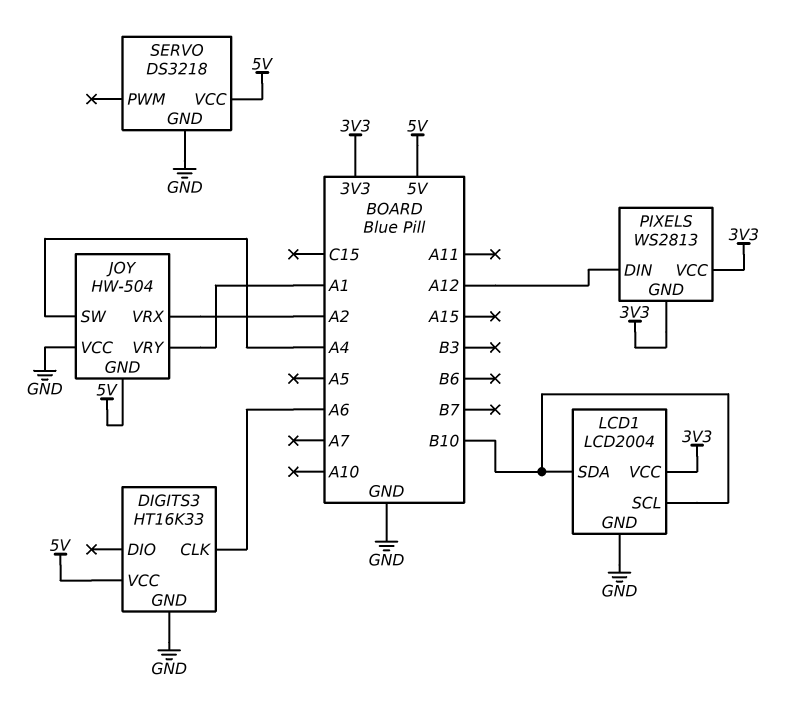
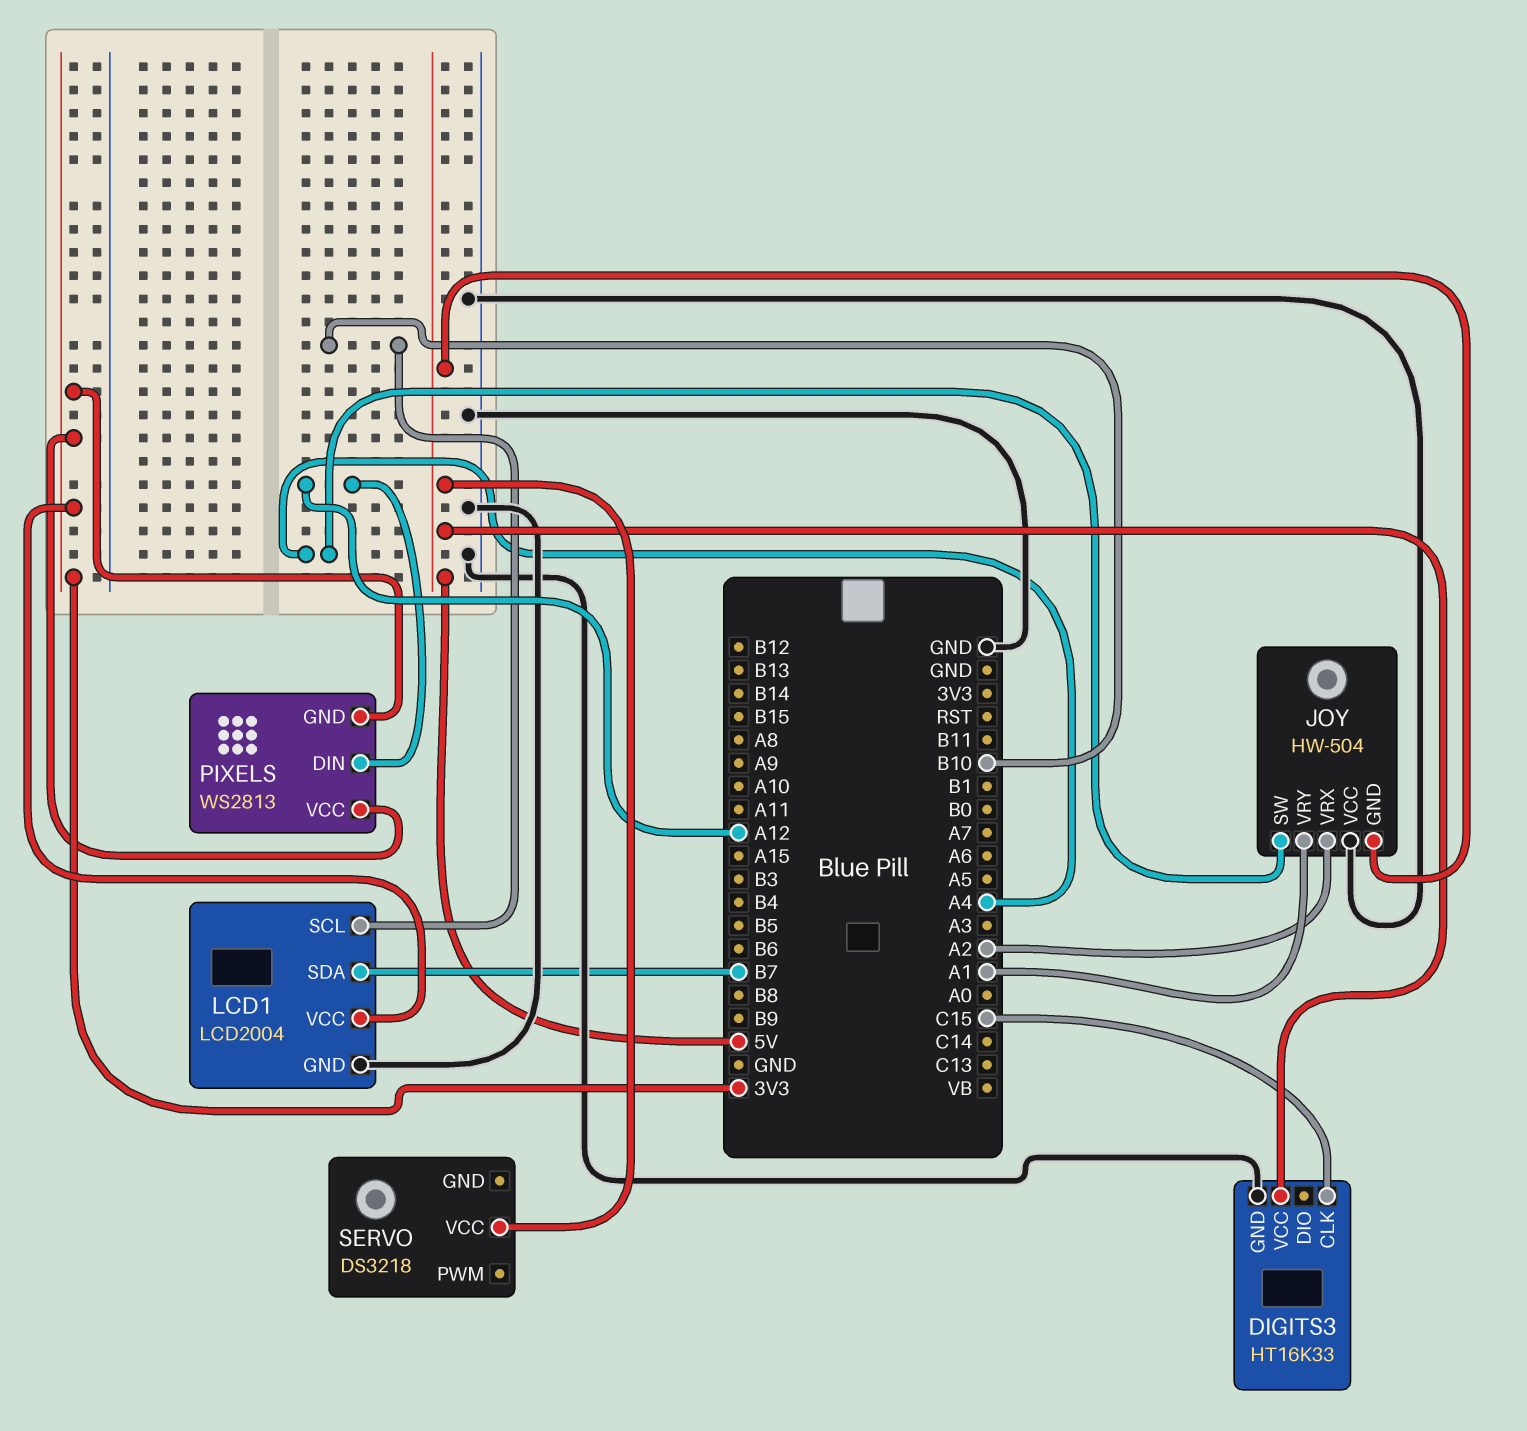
DIGITS3 pin CLK: A6 -> C15
LCD1 pin SDA: B10 -> B7
SERVO pin GND: GND -> none

